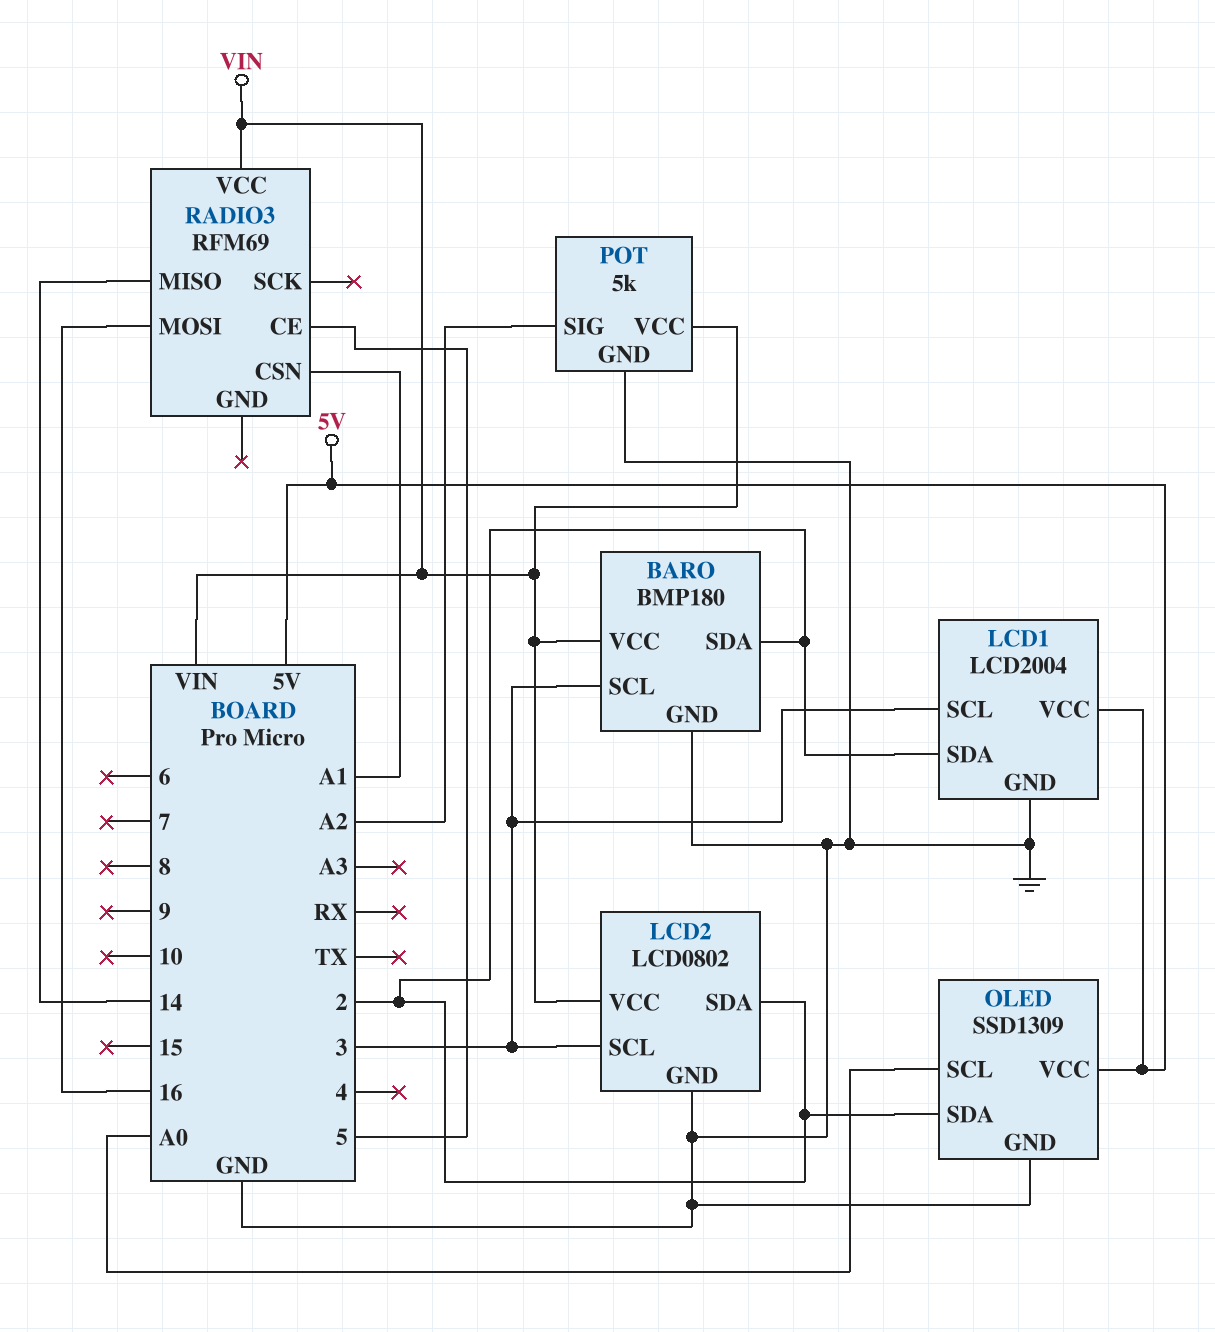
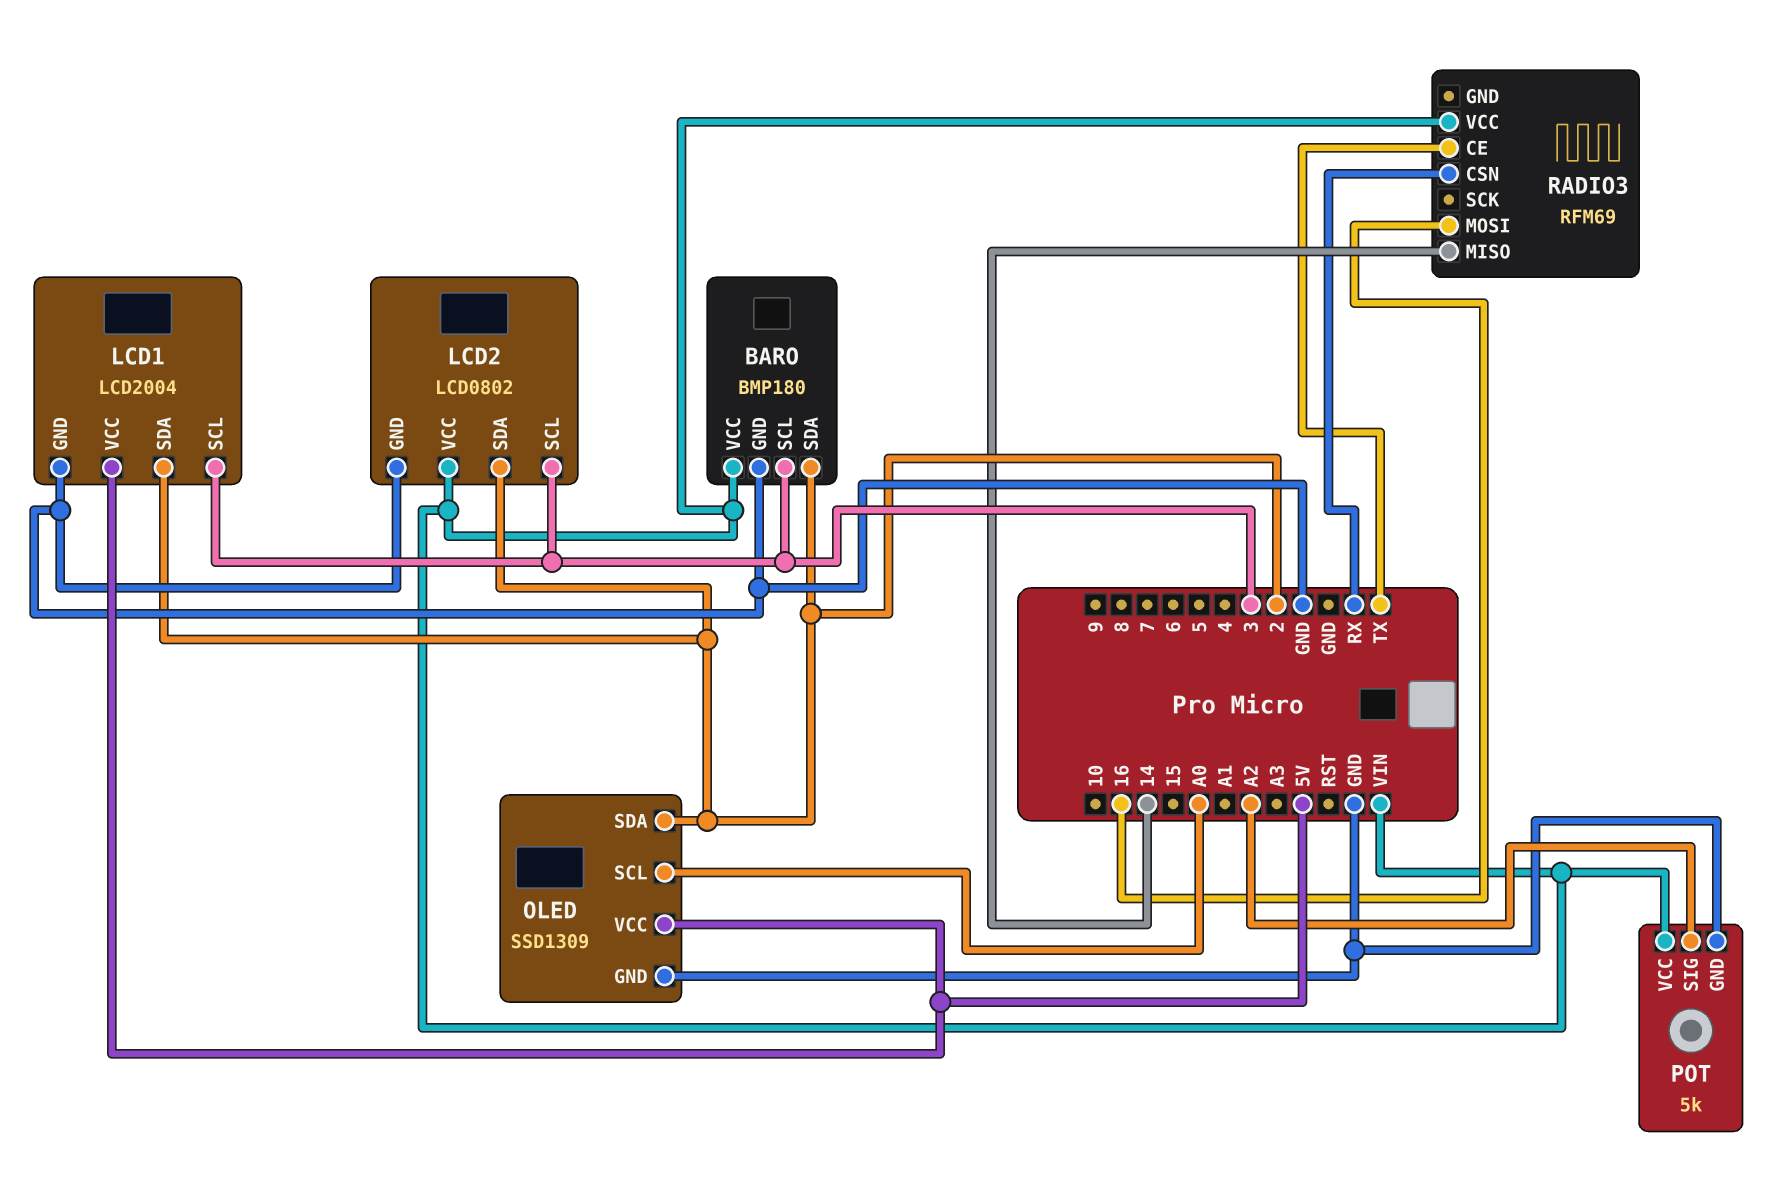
RADIO3 pin CE: 5 -> TX
RADIO3 pin CSN: A1 -> RX

